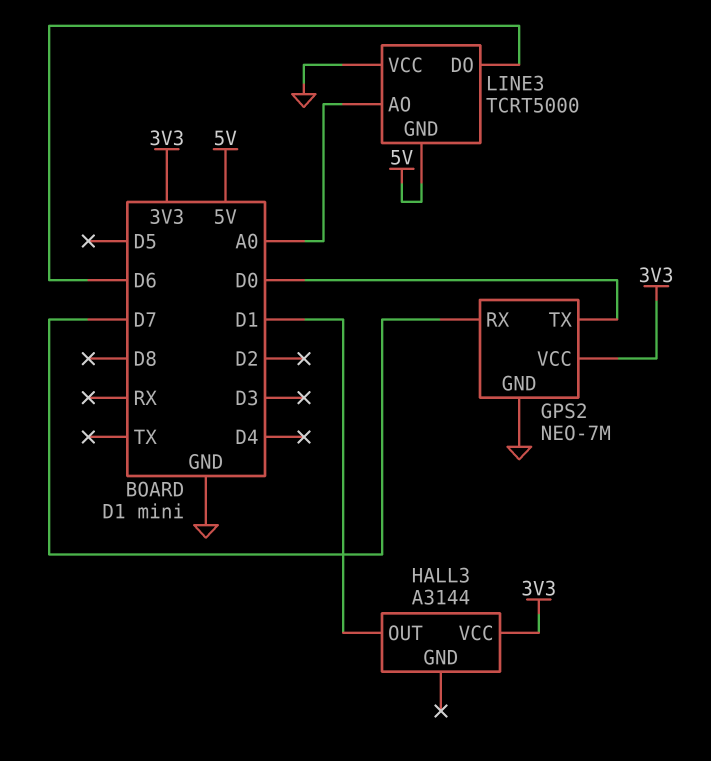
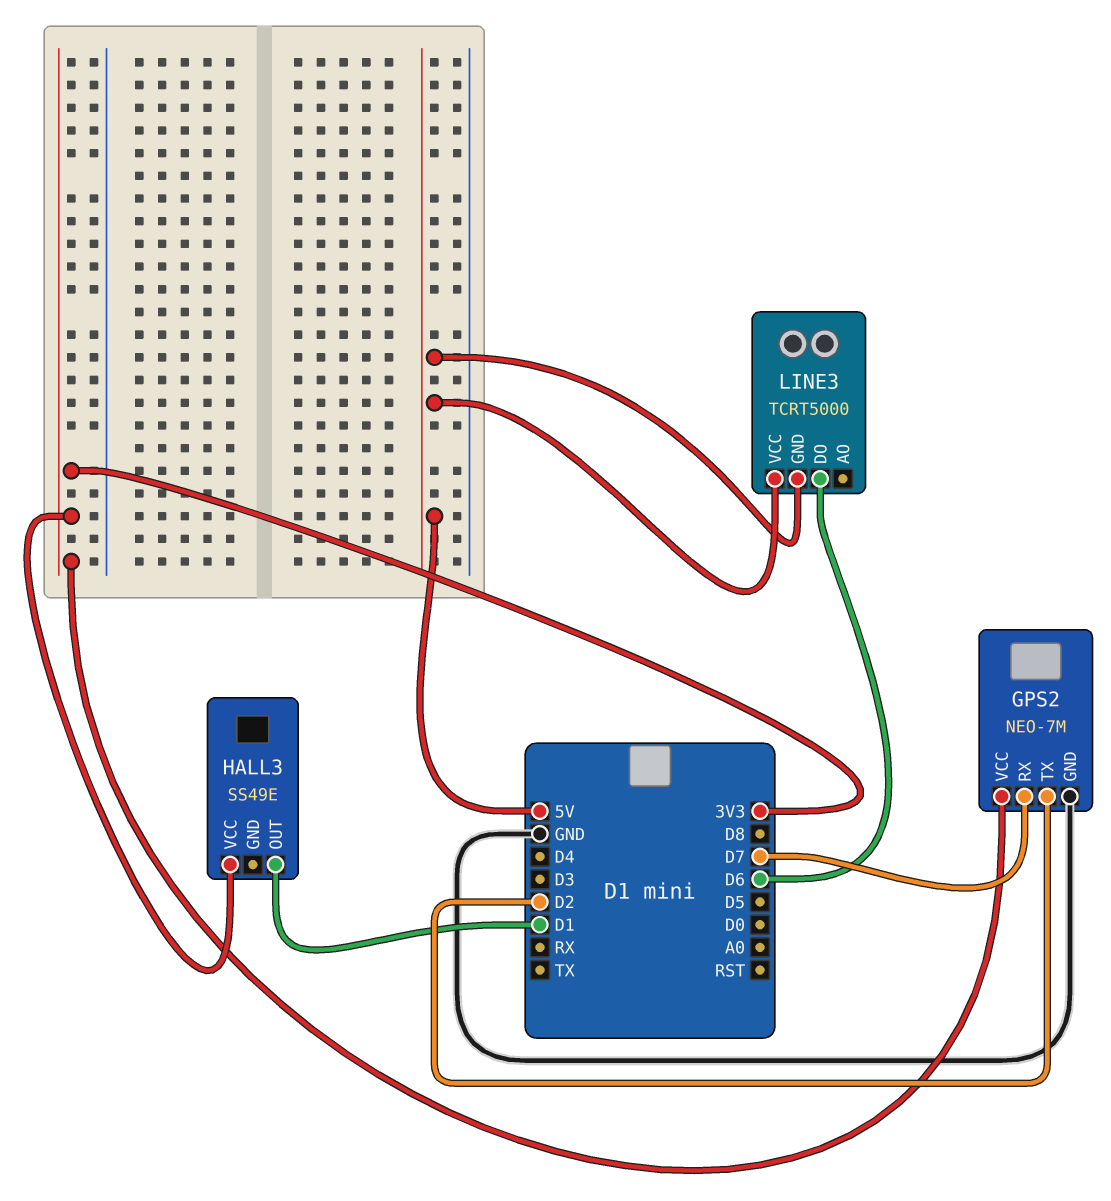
GPS2 pin TX: D0 -> D2
HALL3: A3144 -> SS49E
LINE3 pin AO: A0 -> none
LINE3 pin VCC: GND -> 5V

